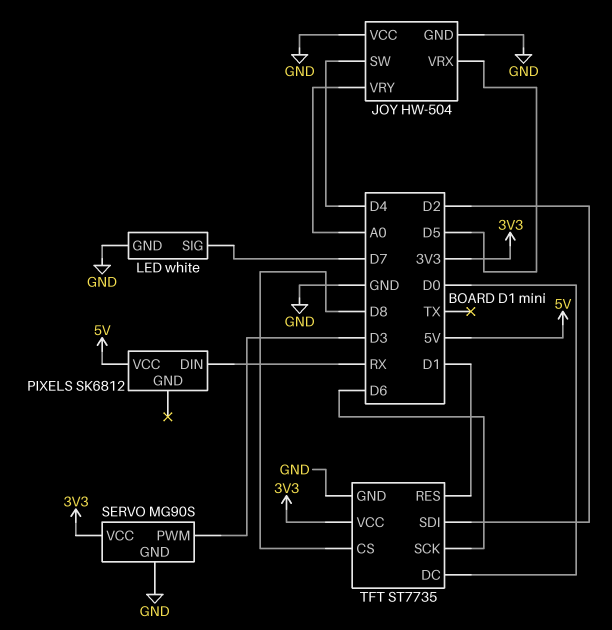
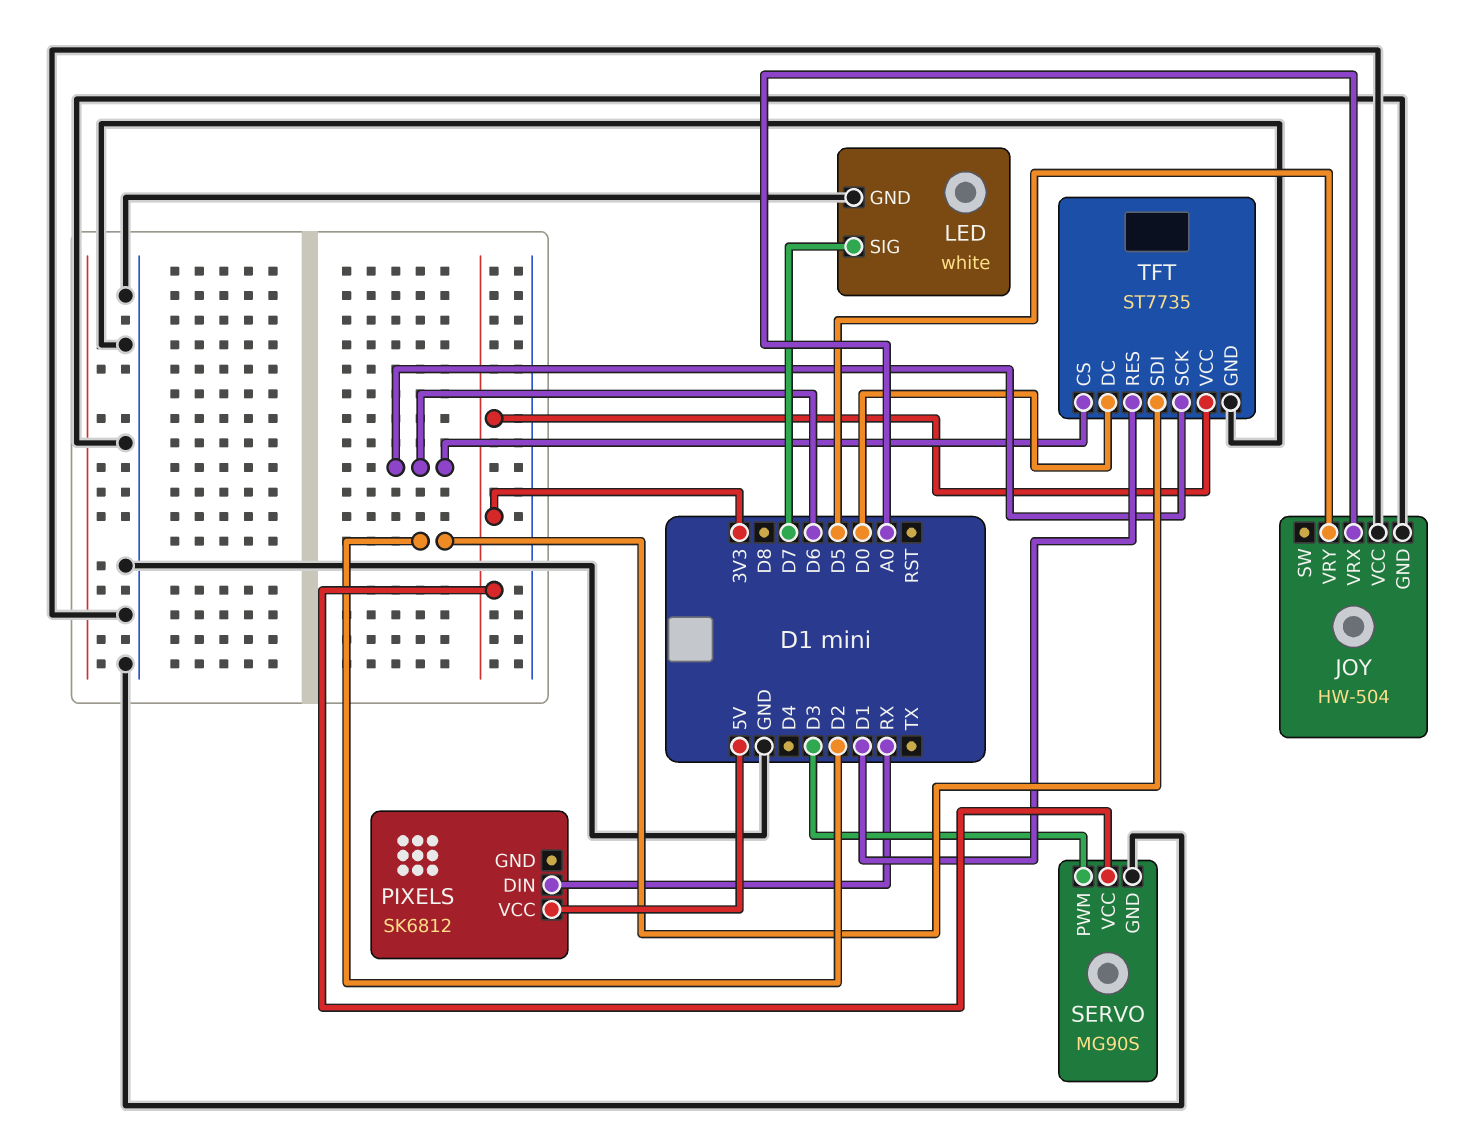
JOY pin SW: D4 -> none
JOY pin VRX: D5 -> A0
JOY pin VRY: A0 -> D5
TFT pin CS: D8 -> D6

